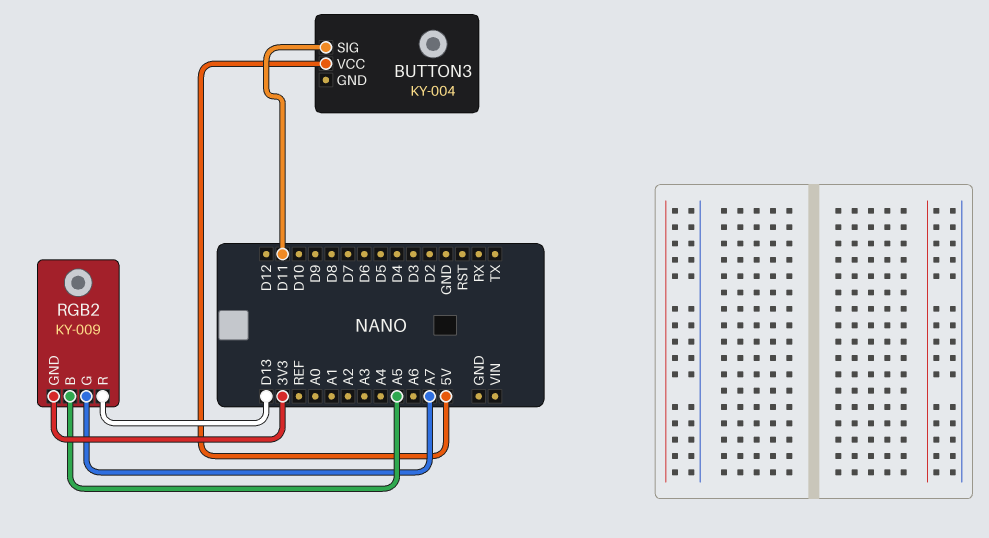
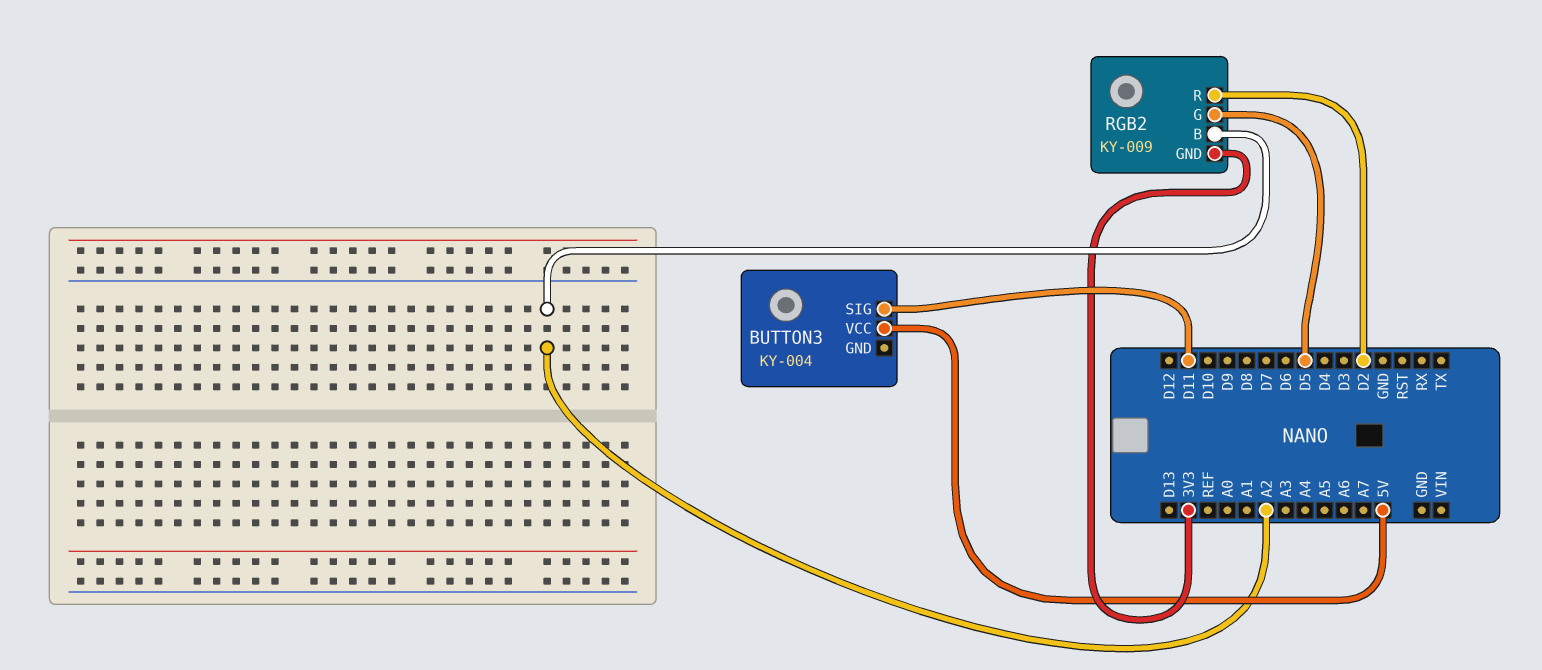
RGB2 pin B: A5 -> A2
RGB2 pin G: A7 -> D5
RGB2 pin R: D13 -> D2

